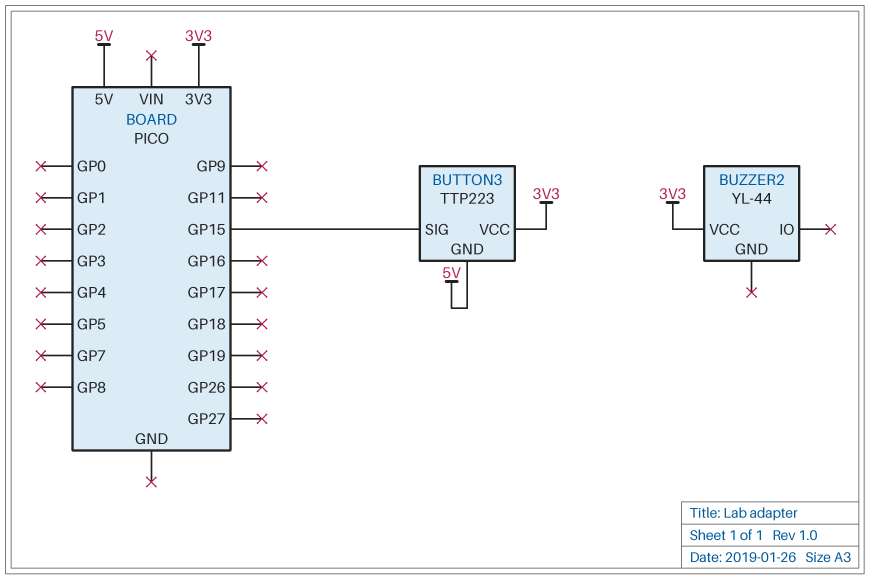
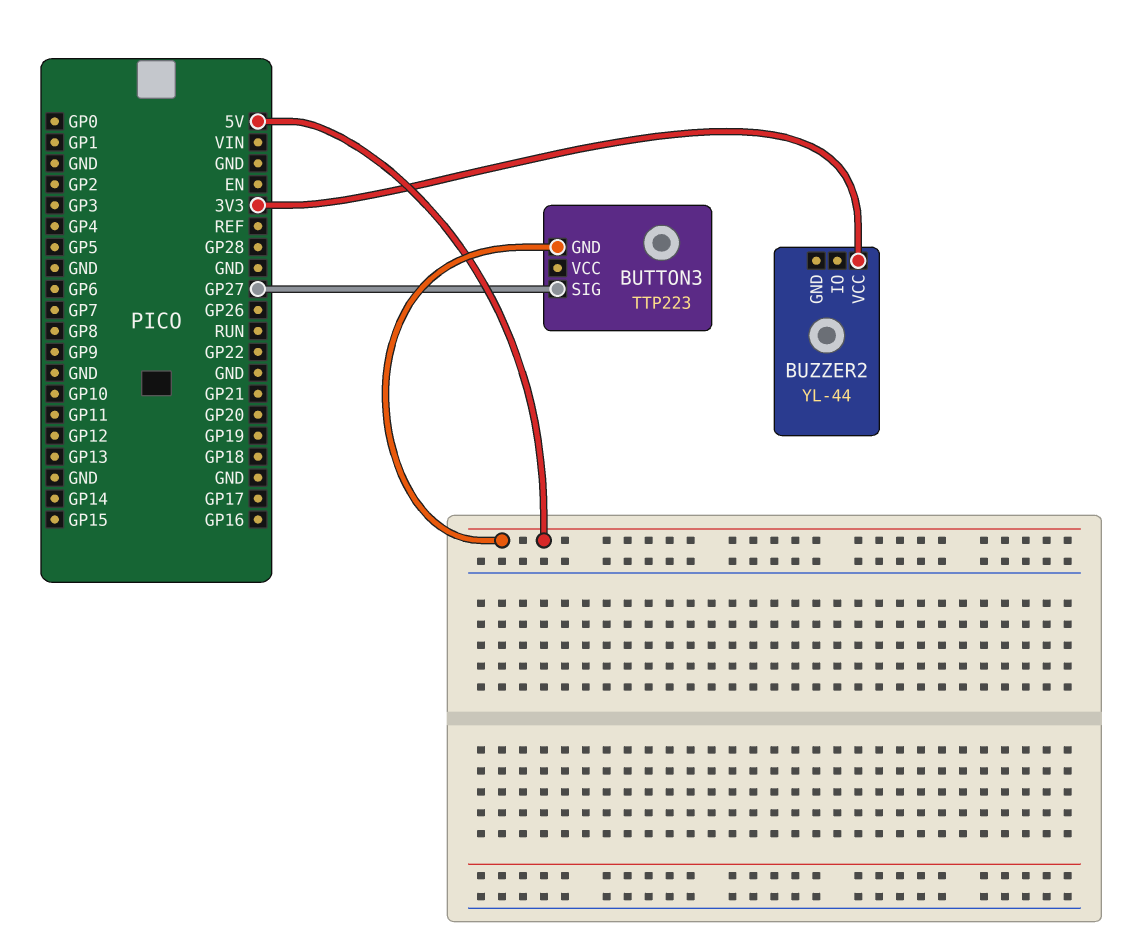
BUTTON3 pin SIG: GP15 -> GP27
BUTTON3 pin VCC: 3V3 -> none

